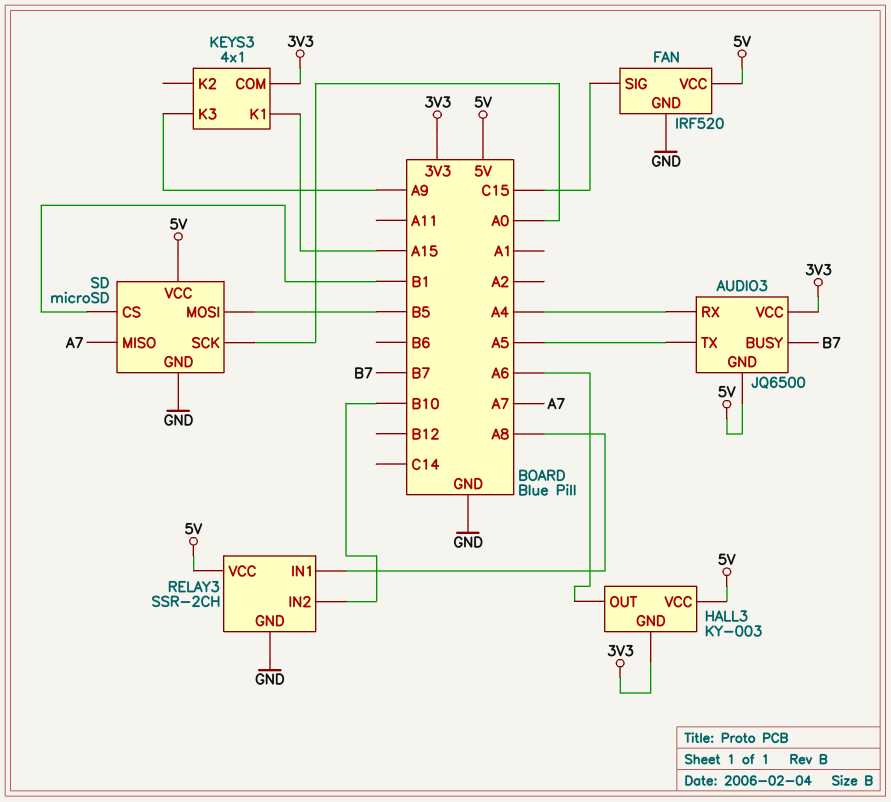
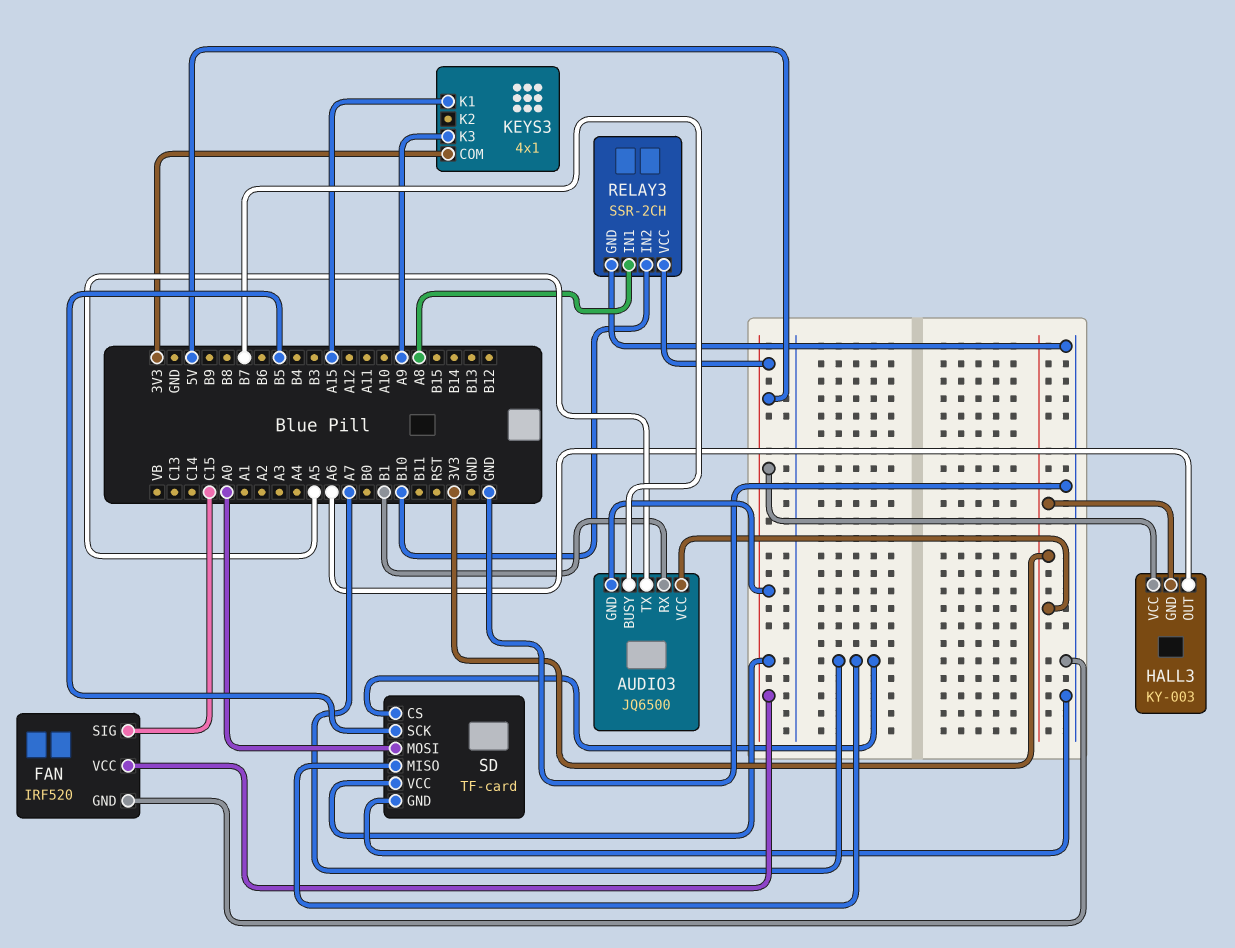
AUDIO3 pin RX: A4 -> B1
SD: microSD -> TF-card
SD pin CS: B1 -> A7
SD pin MOSI: B5 -> A0
SD pin SCK: A0 -> B5

